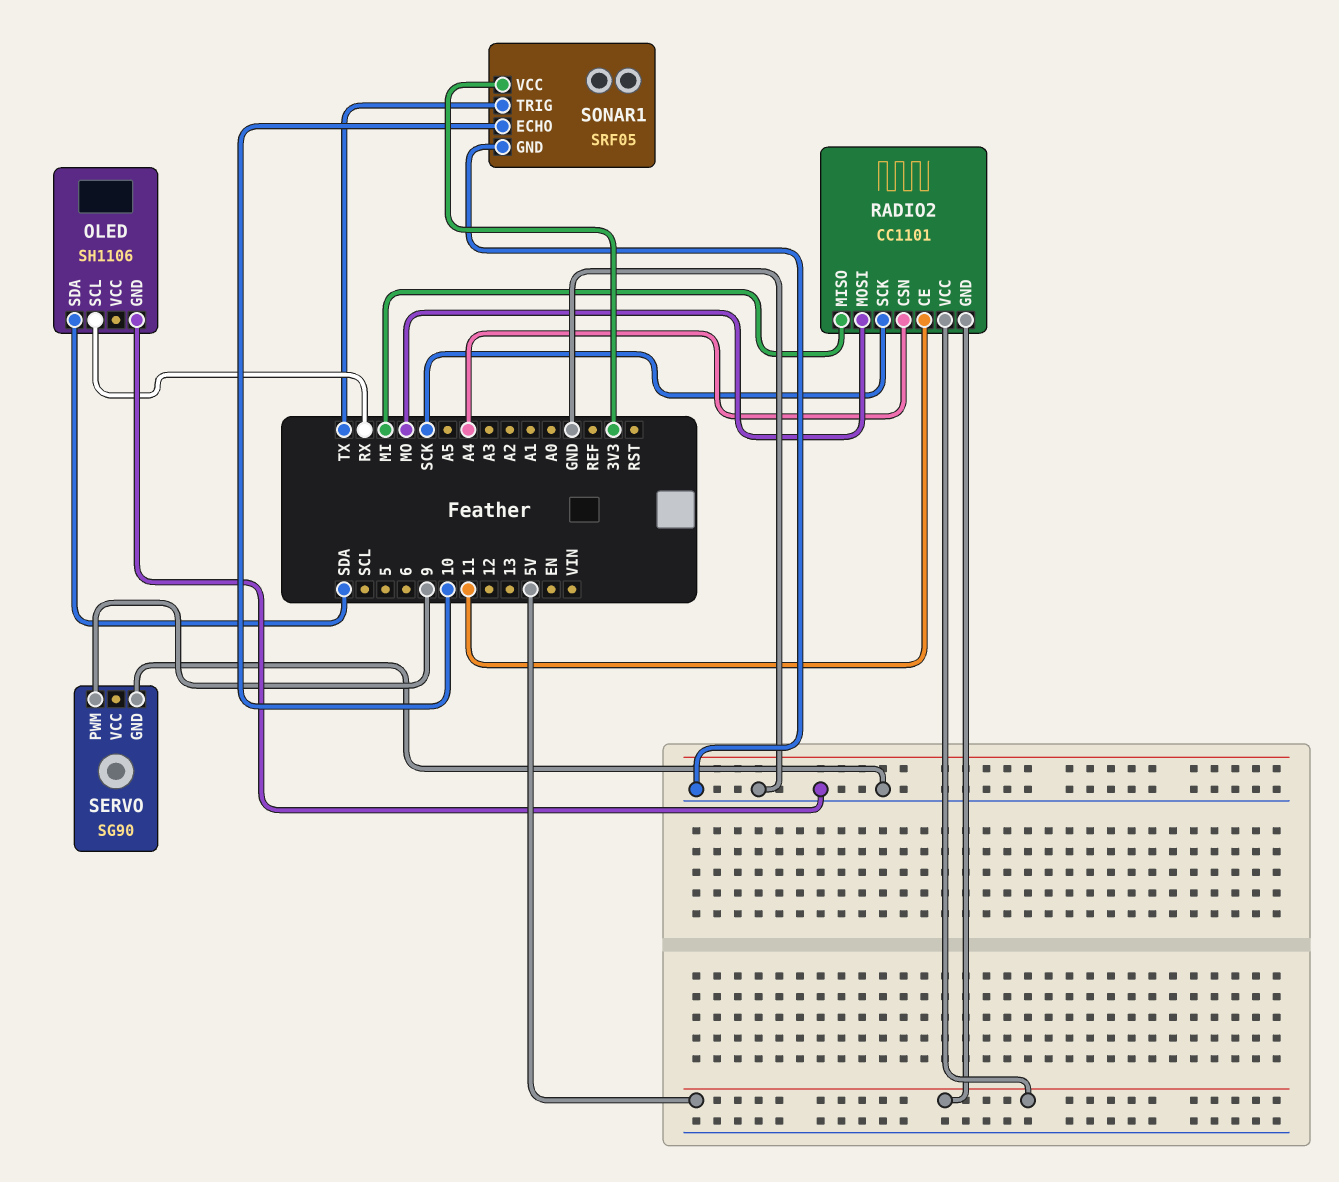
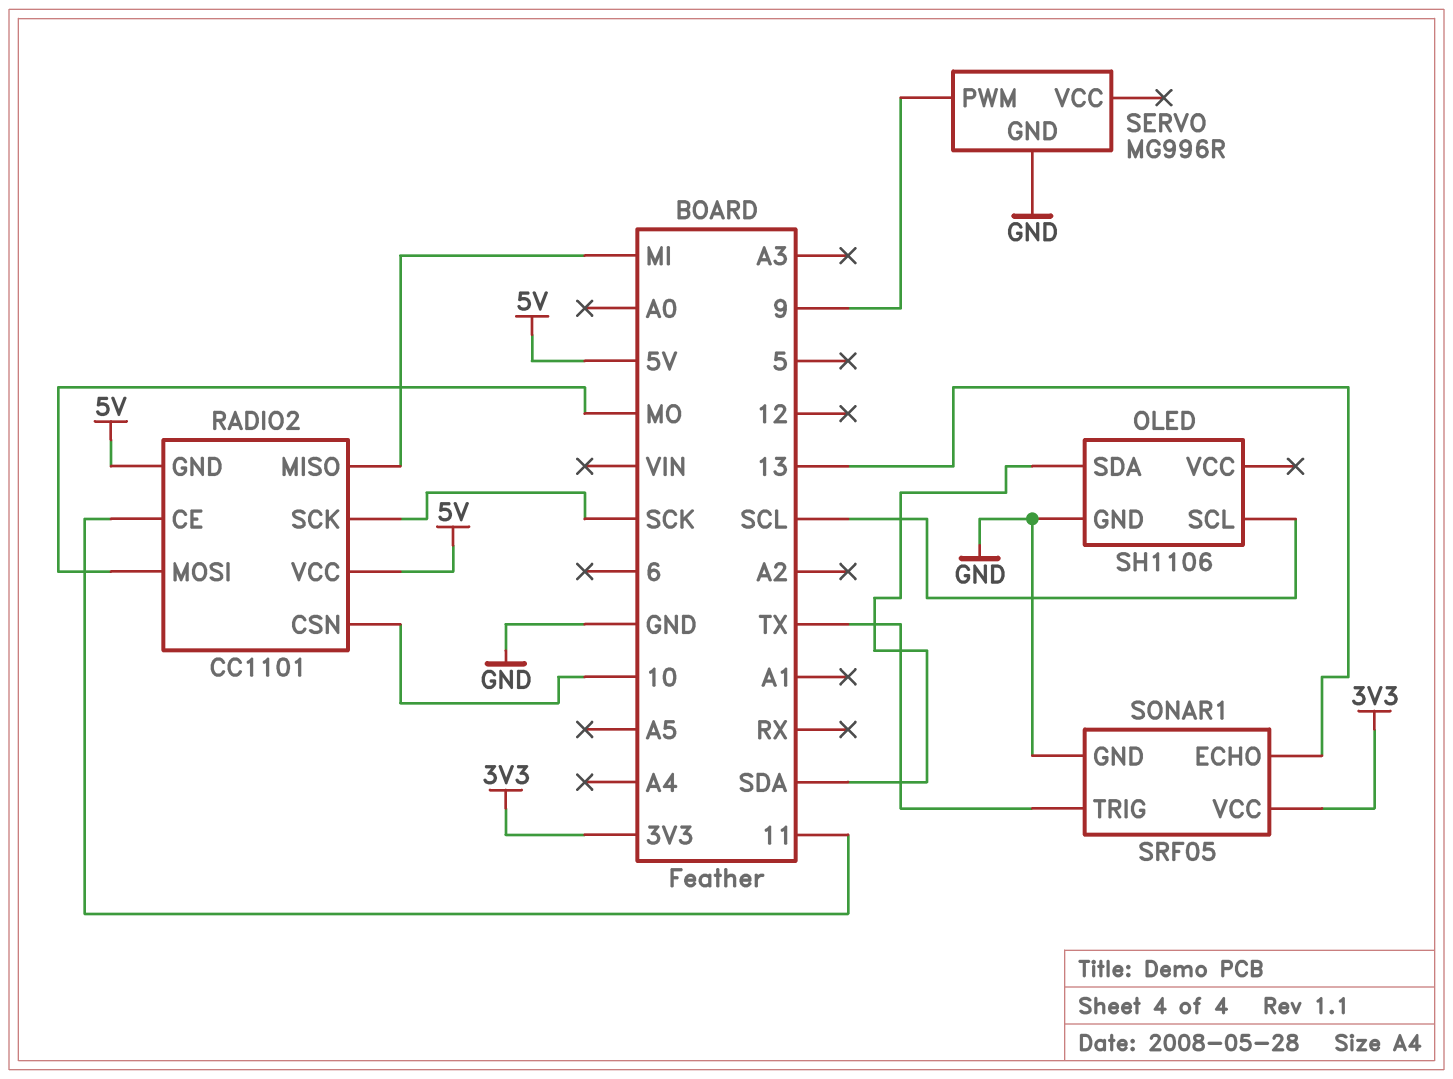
OLED pin SCL: RX -> SCL
RADIO2 pin CSN: A4 -> 10
SERVO: SG90 -> MG996R
SONAR1 pin ECHO: 10 -> 13

